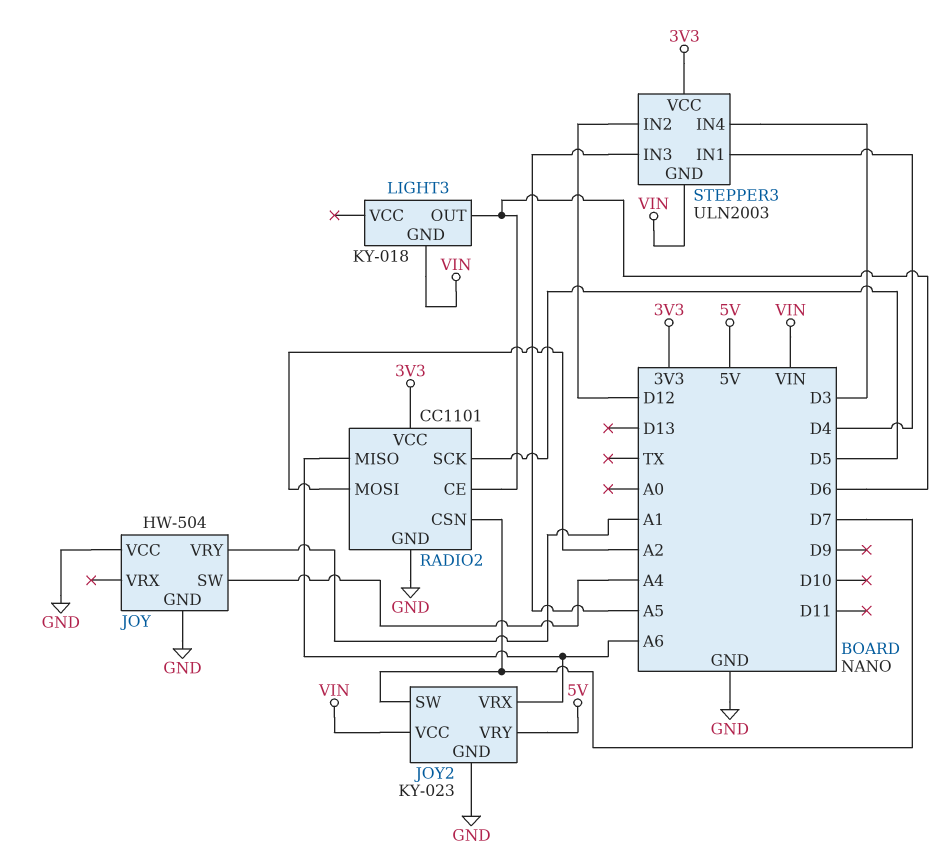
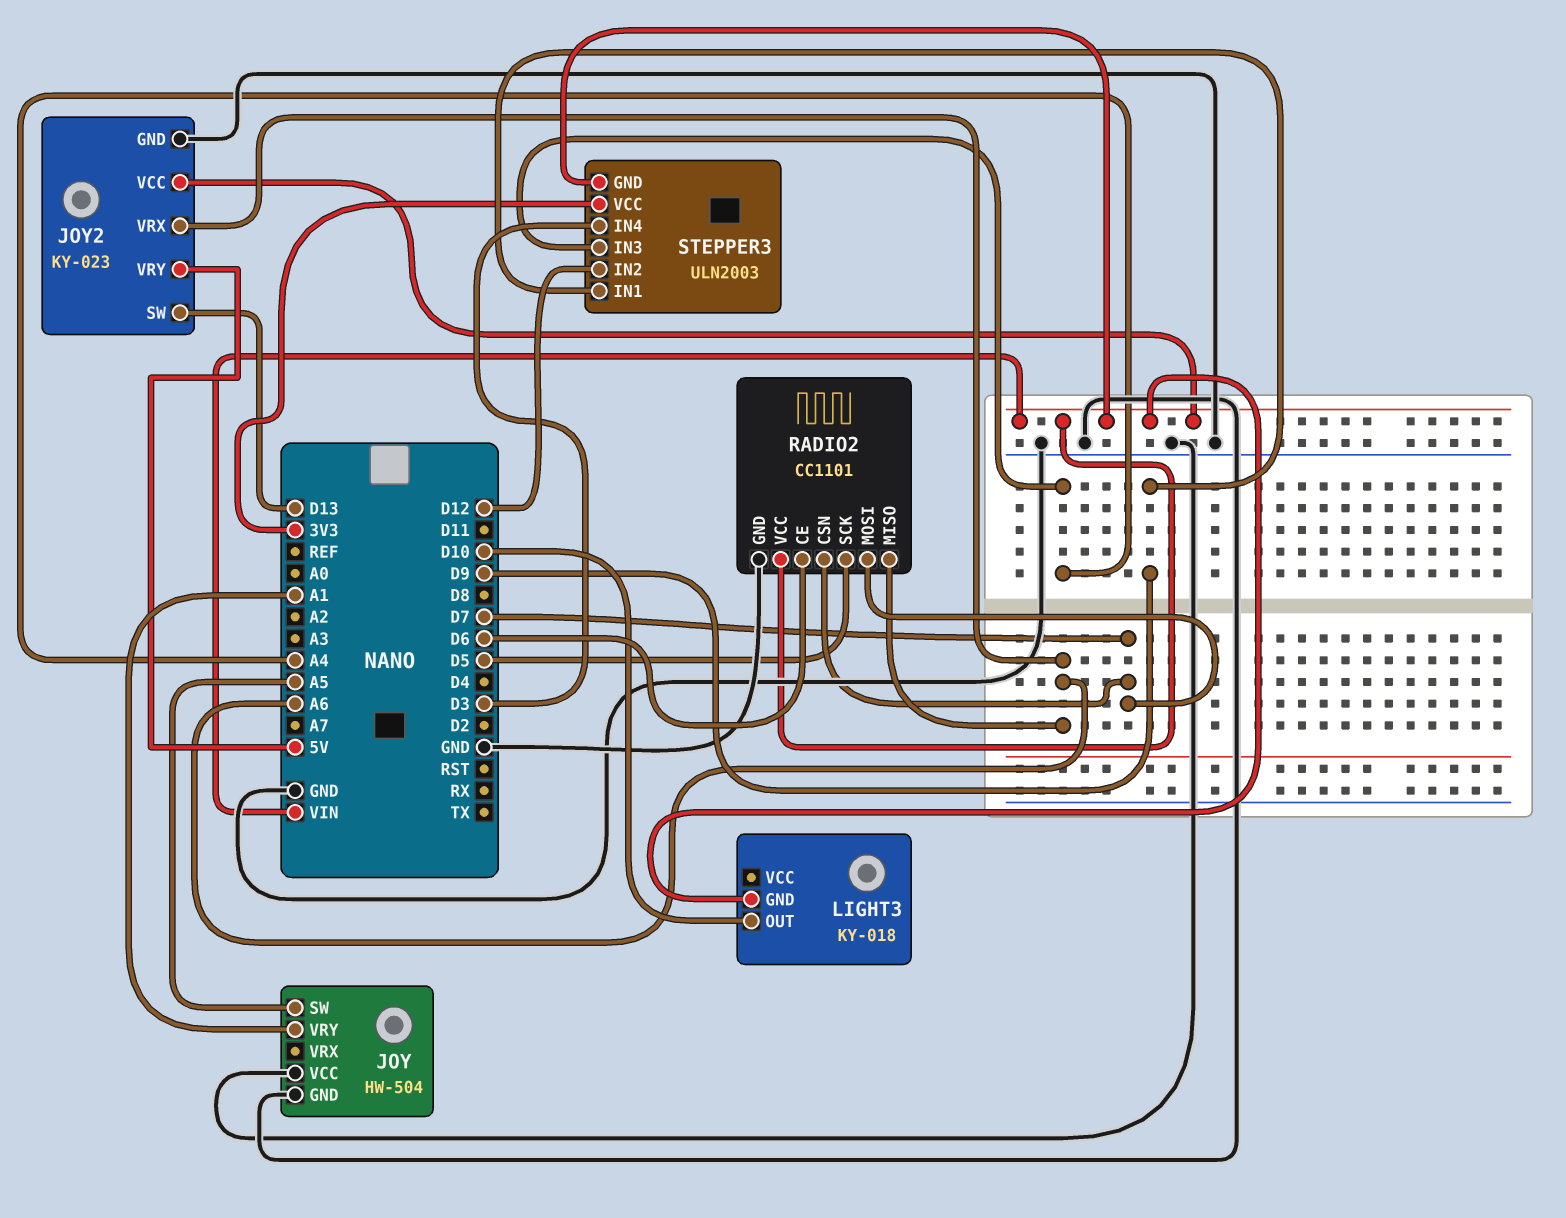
JOY pin SW: A4 -> A5
JOY2 pin SW: D7 -> D13
LIGHT3 pin OUT: D6 -> D10
RADIO2 pin MOSI: A2 -> D7
RADIO2 pin VCC: 3V3 -> VIN
STEPPER3 pin IN1: D4 -> D9
STEPPER3 pin IN3: A5 -> A4

